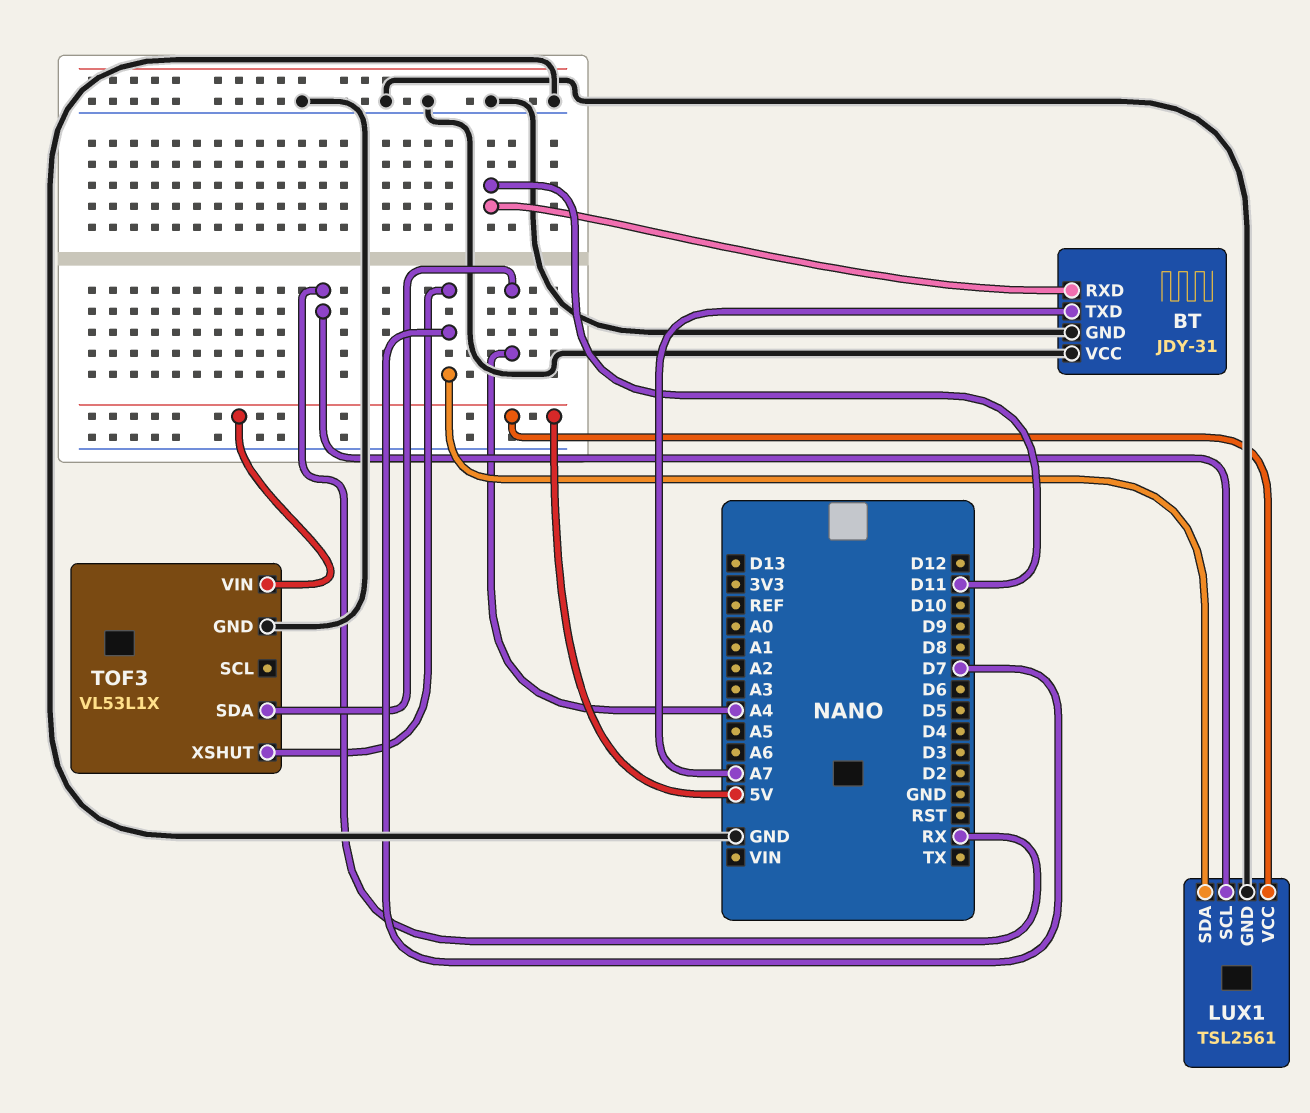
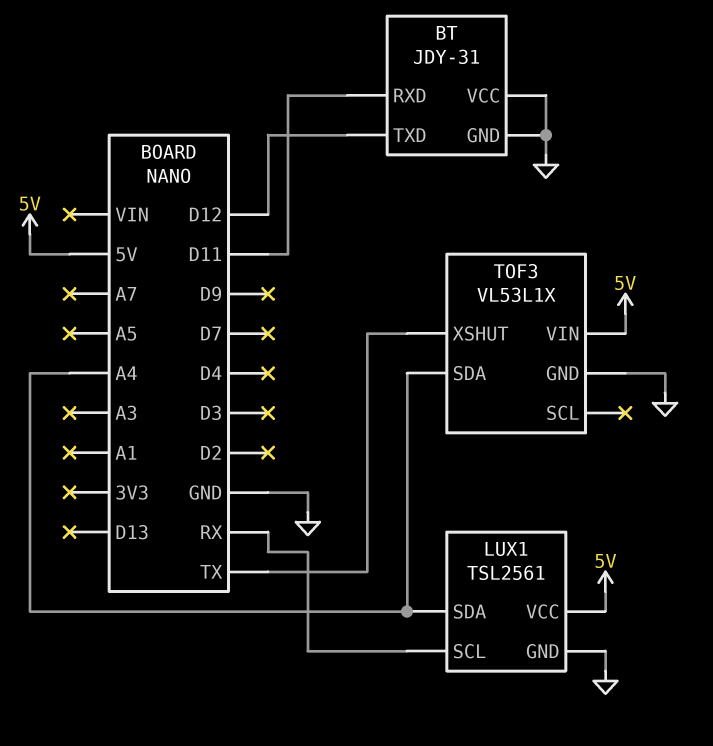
BT pin TXD: A7 -> D12
LUX1 pin SDA: D7 -> A4
TOF3 pin XSHUT: D7 -> TX

